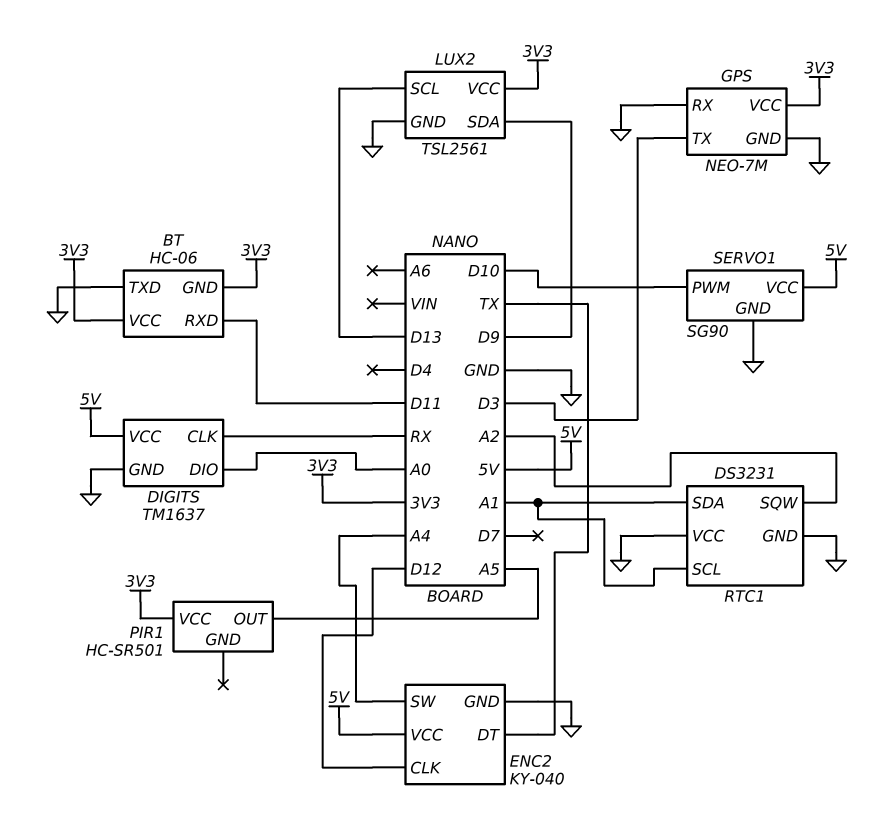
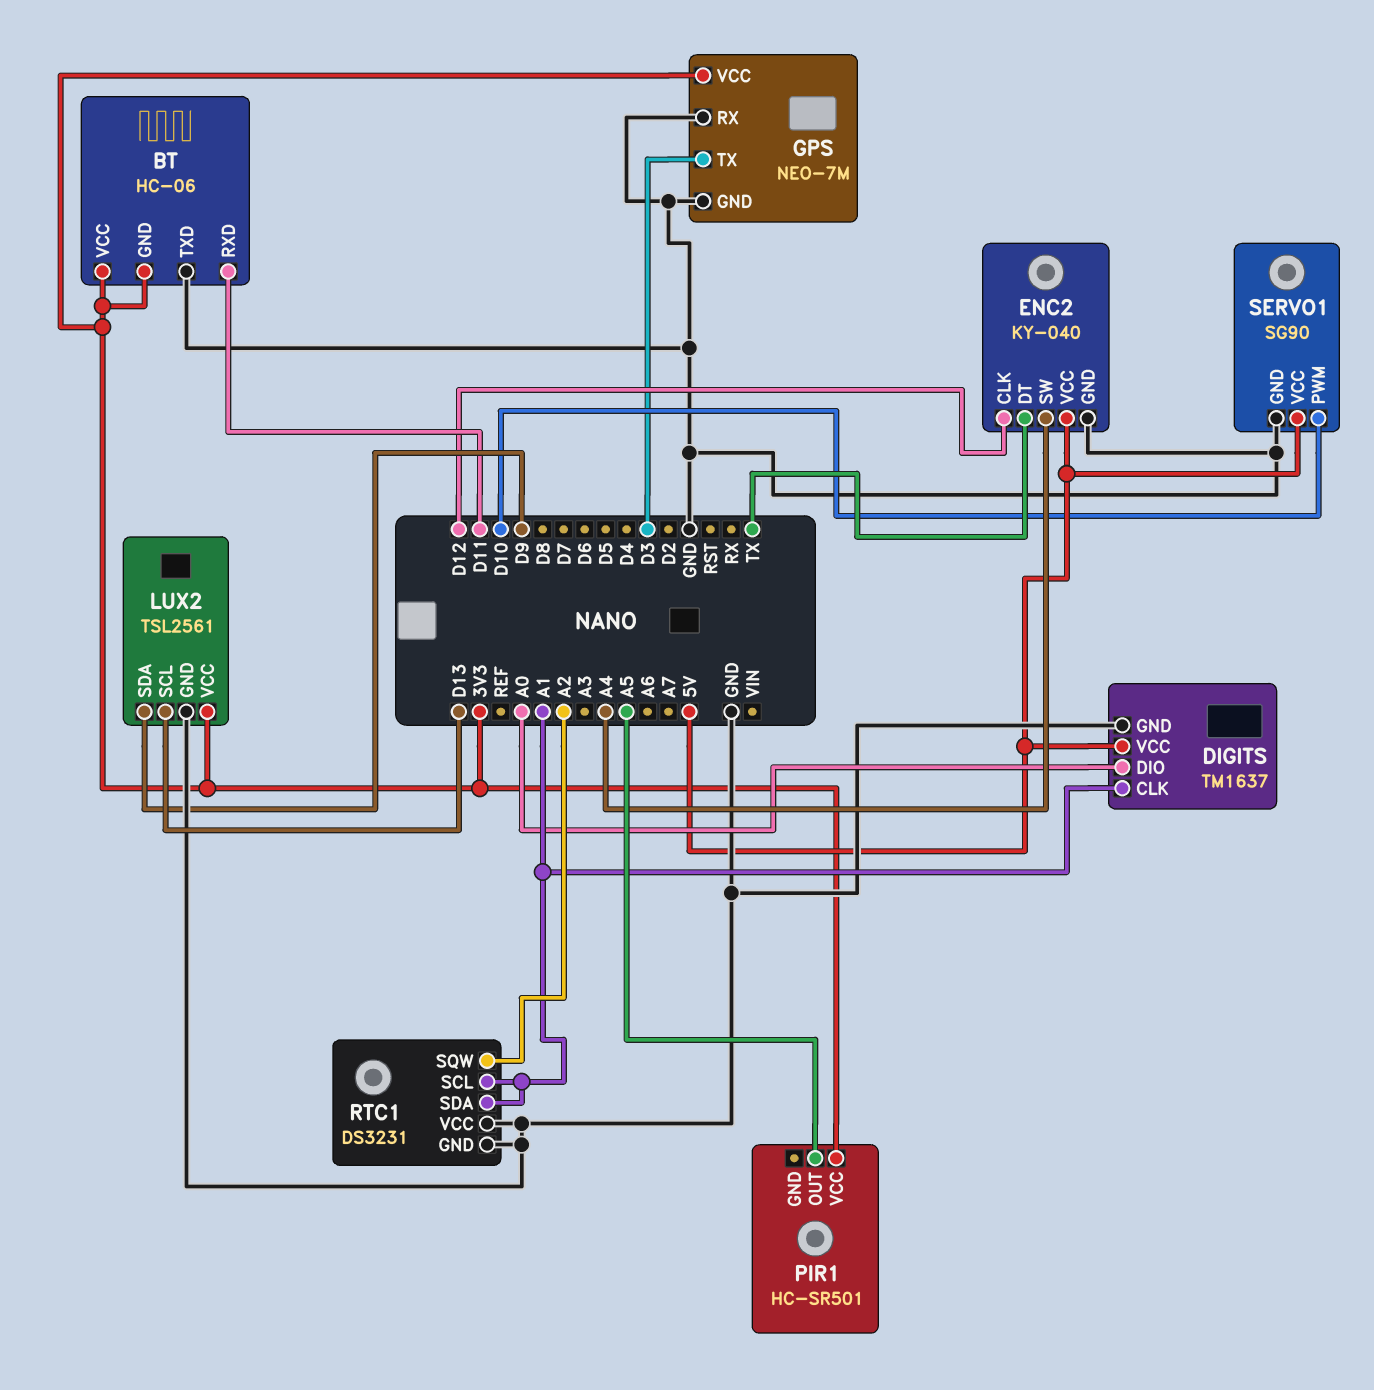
DIGITS pin CLK: RX -> A1

